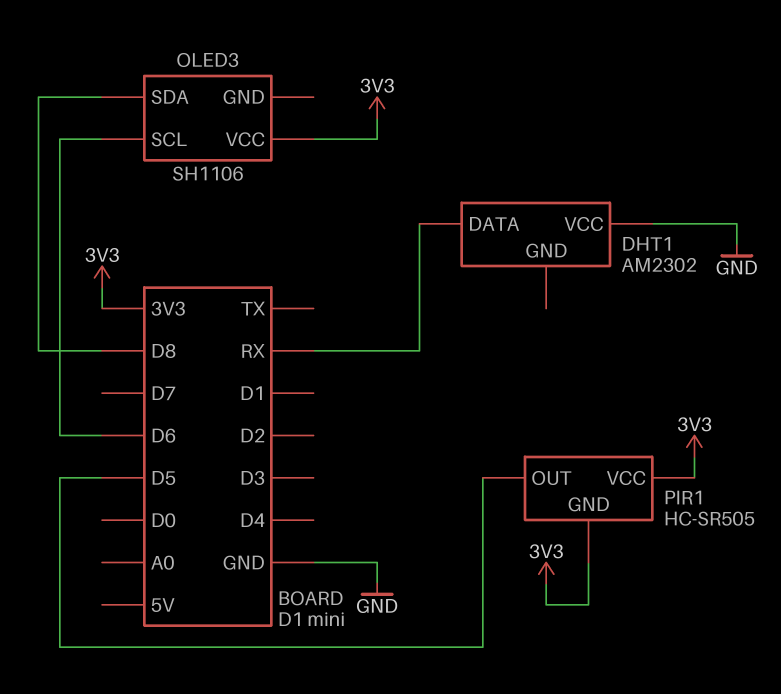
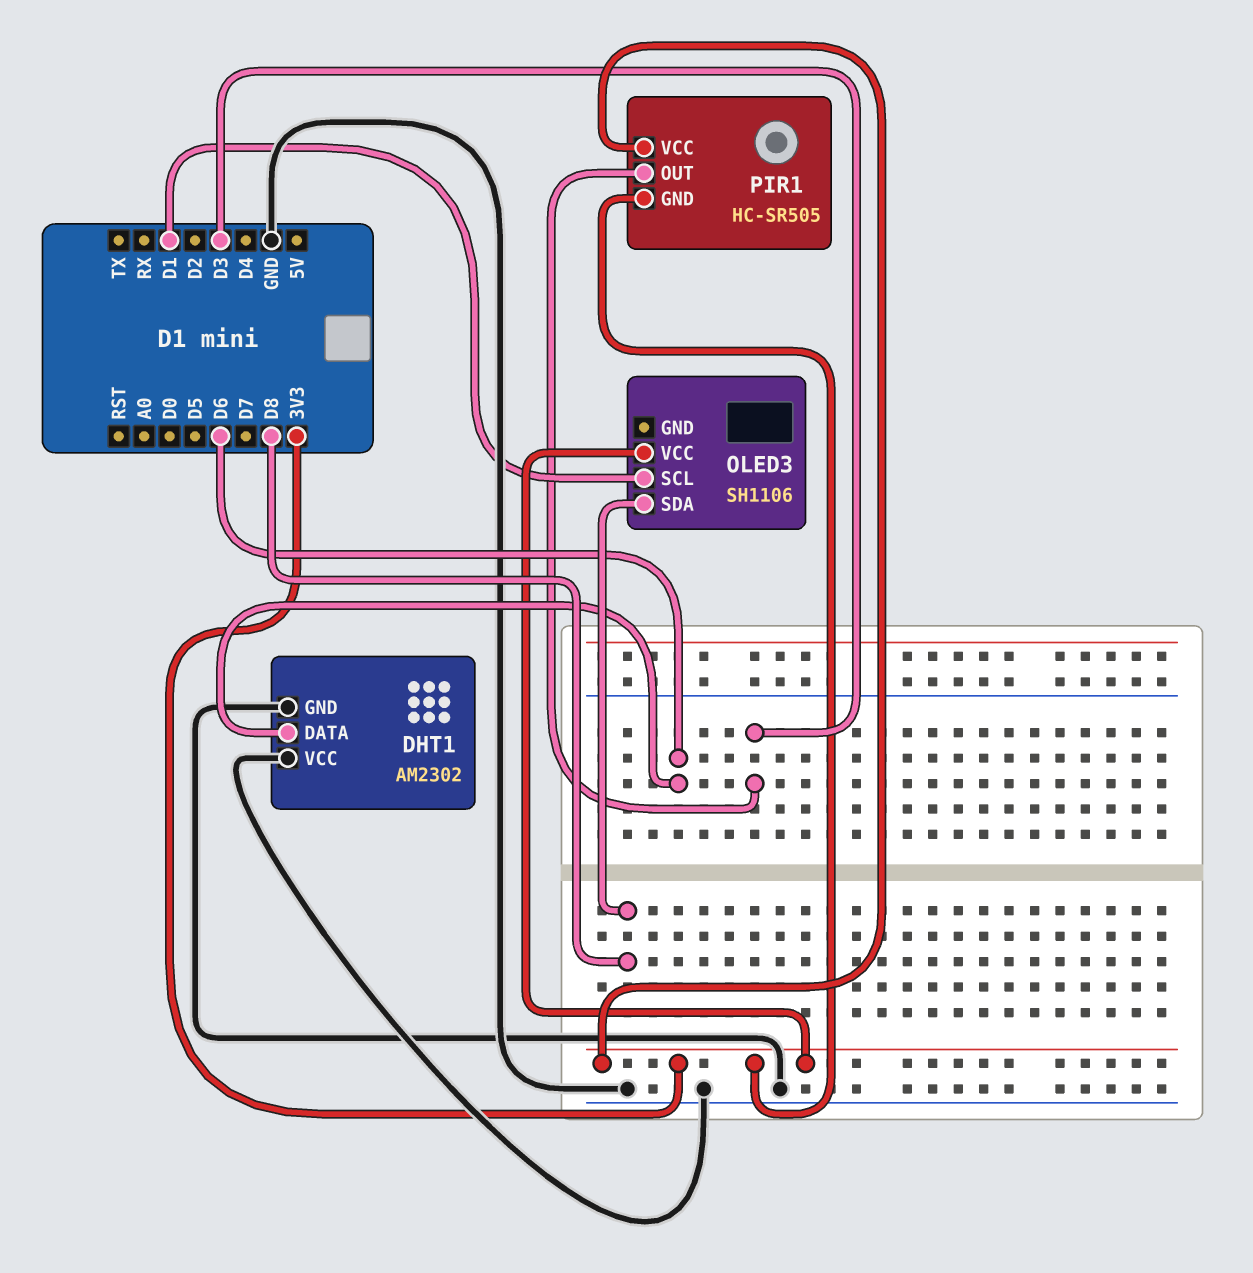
DHT1 pin DATA: RX -> D6
DHT1 pin GND: none -> GND
OLED3 pin SCL: D6 -> D1
PIR1 pin OUT: D5 -> D3

